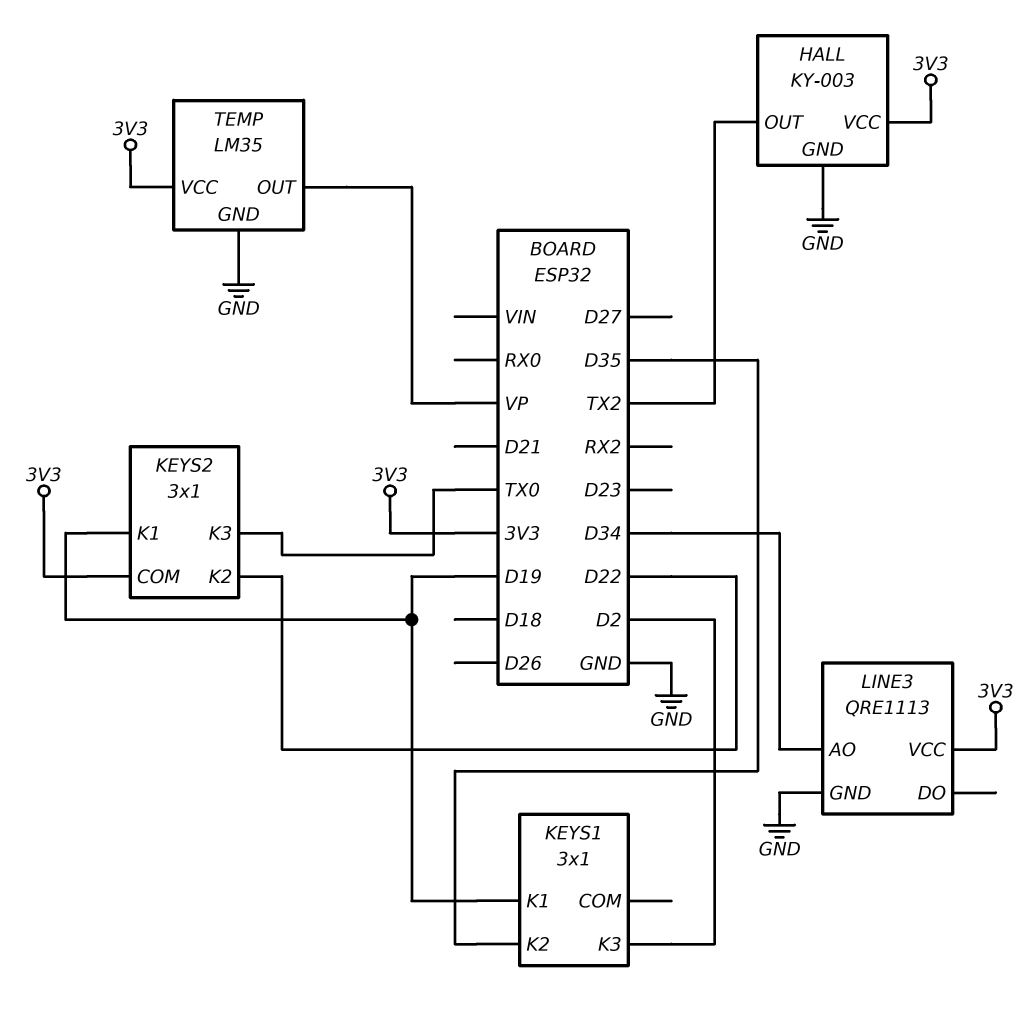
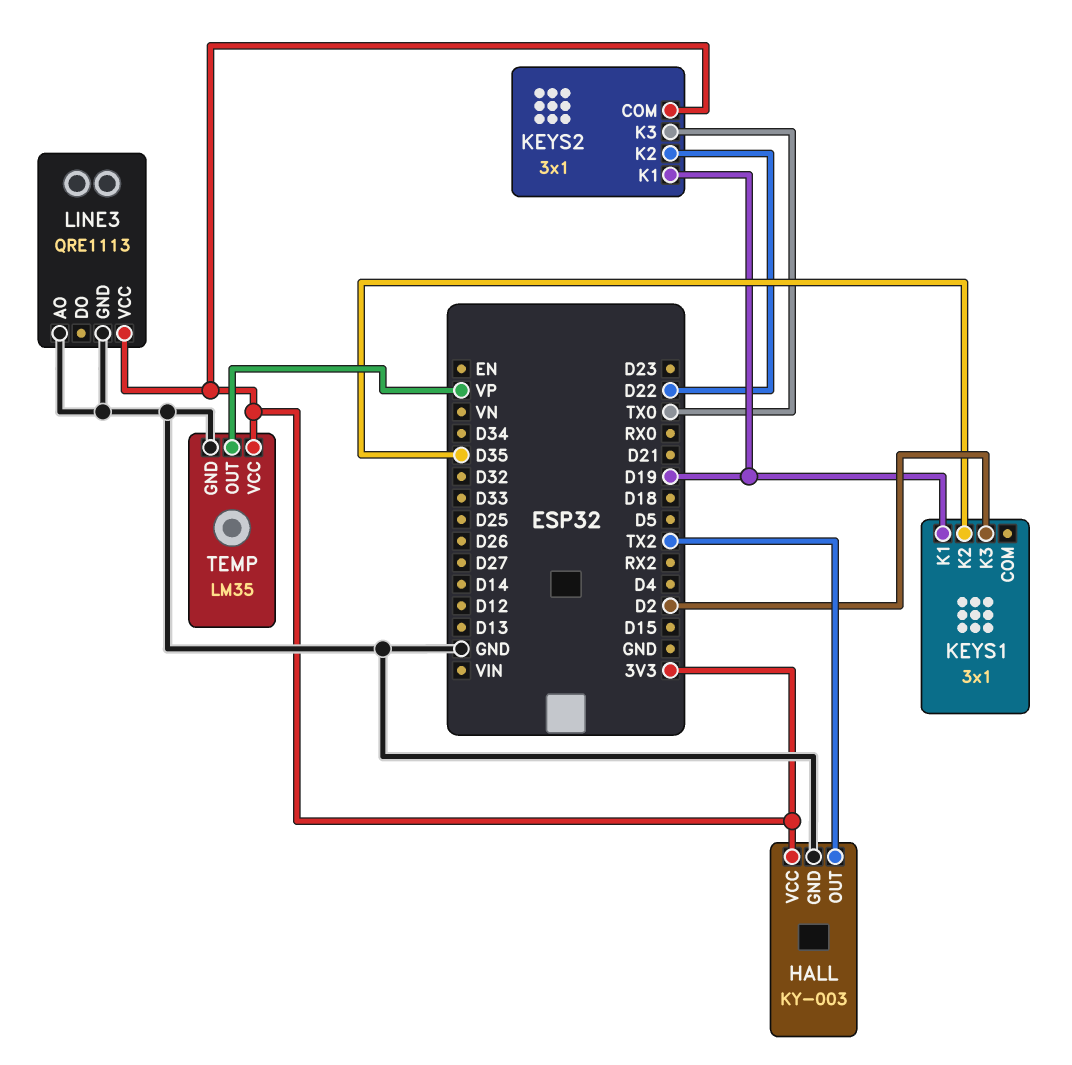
LINE3 pin AO: D34 -> GND

